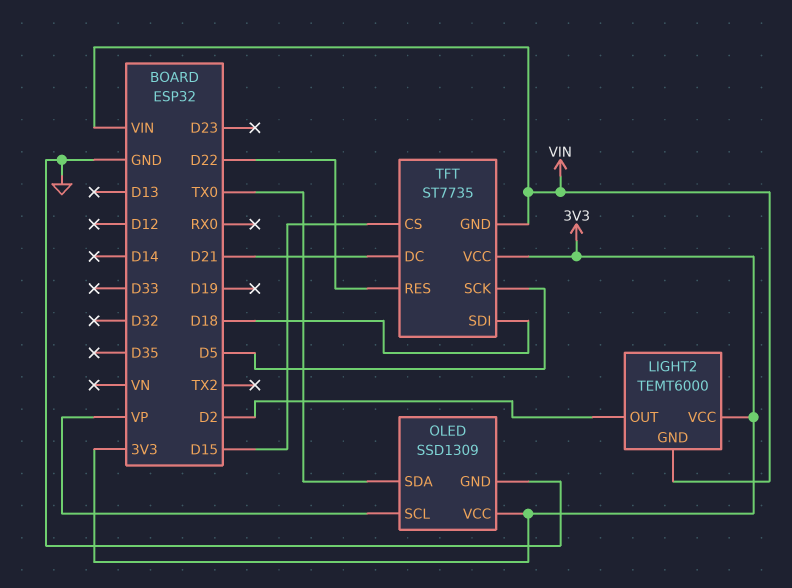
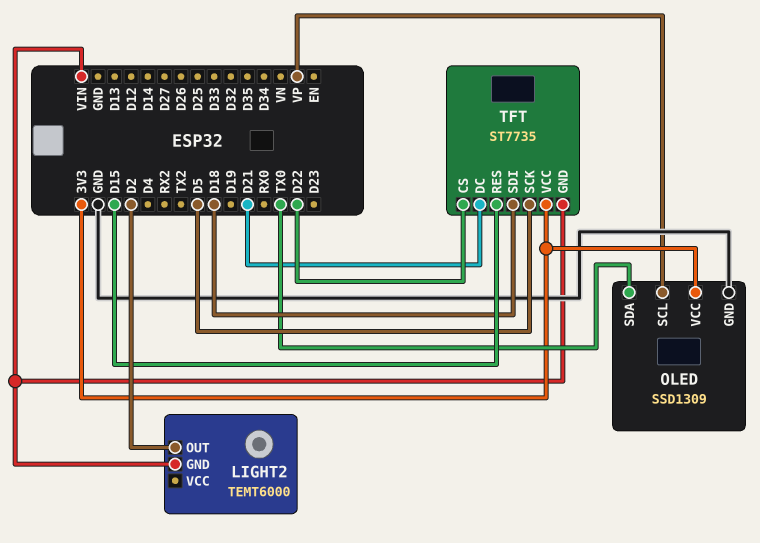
LIGHT2 pin VCC: 3V3 -> none
TFT pin CS: D15 -> D22
TFT pin RES: D22 -> D15

